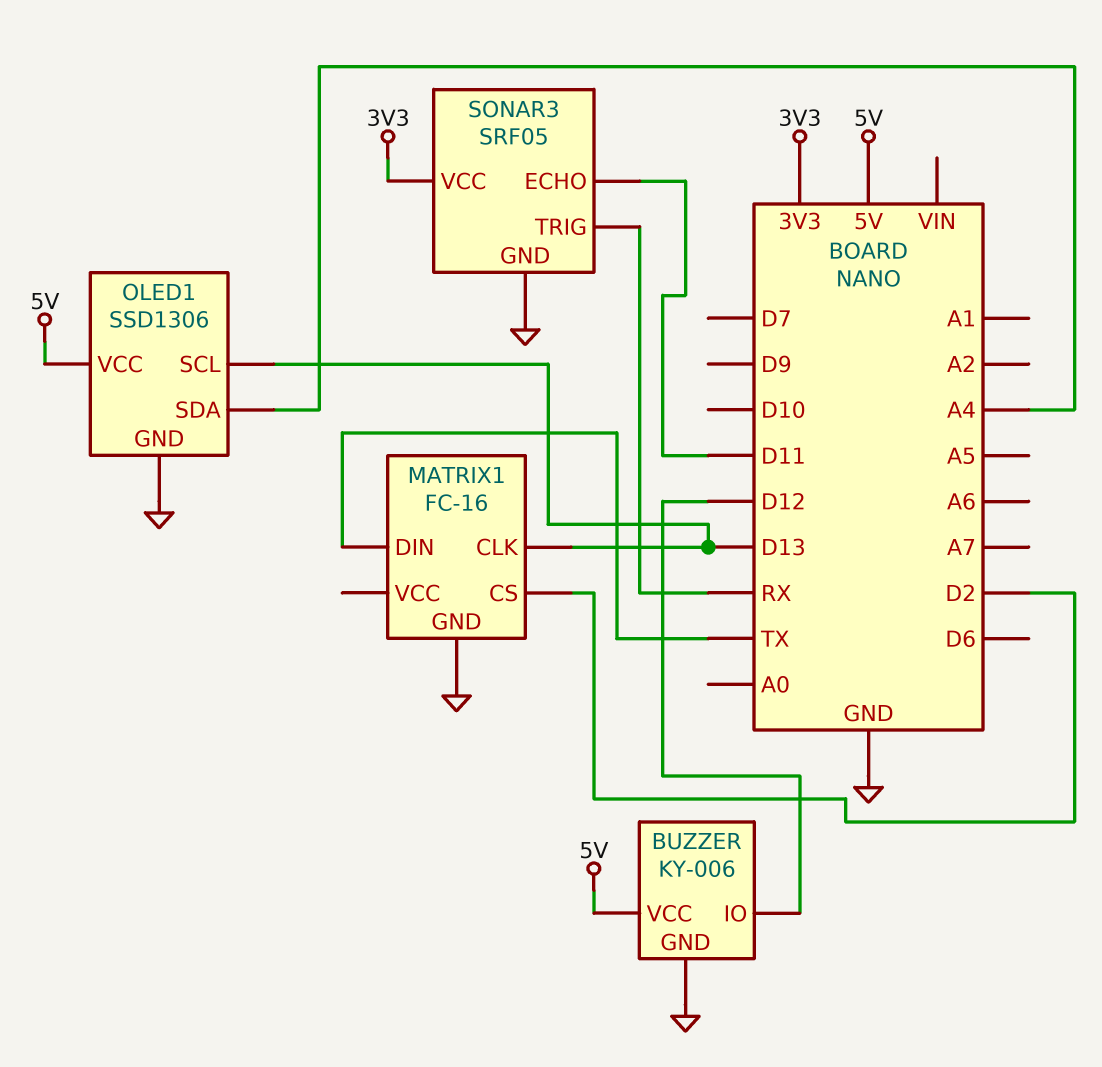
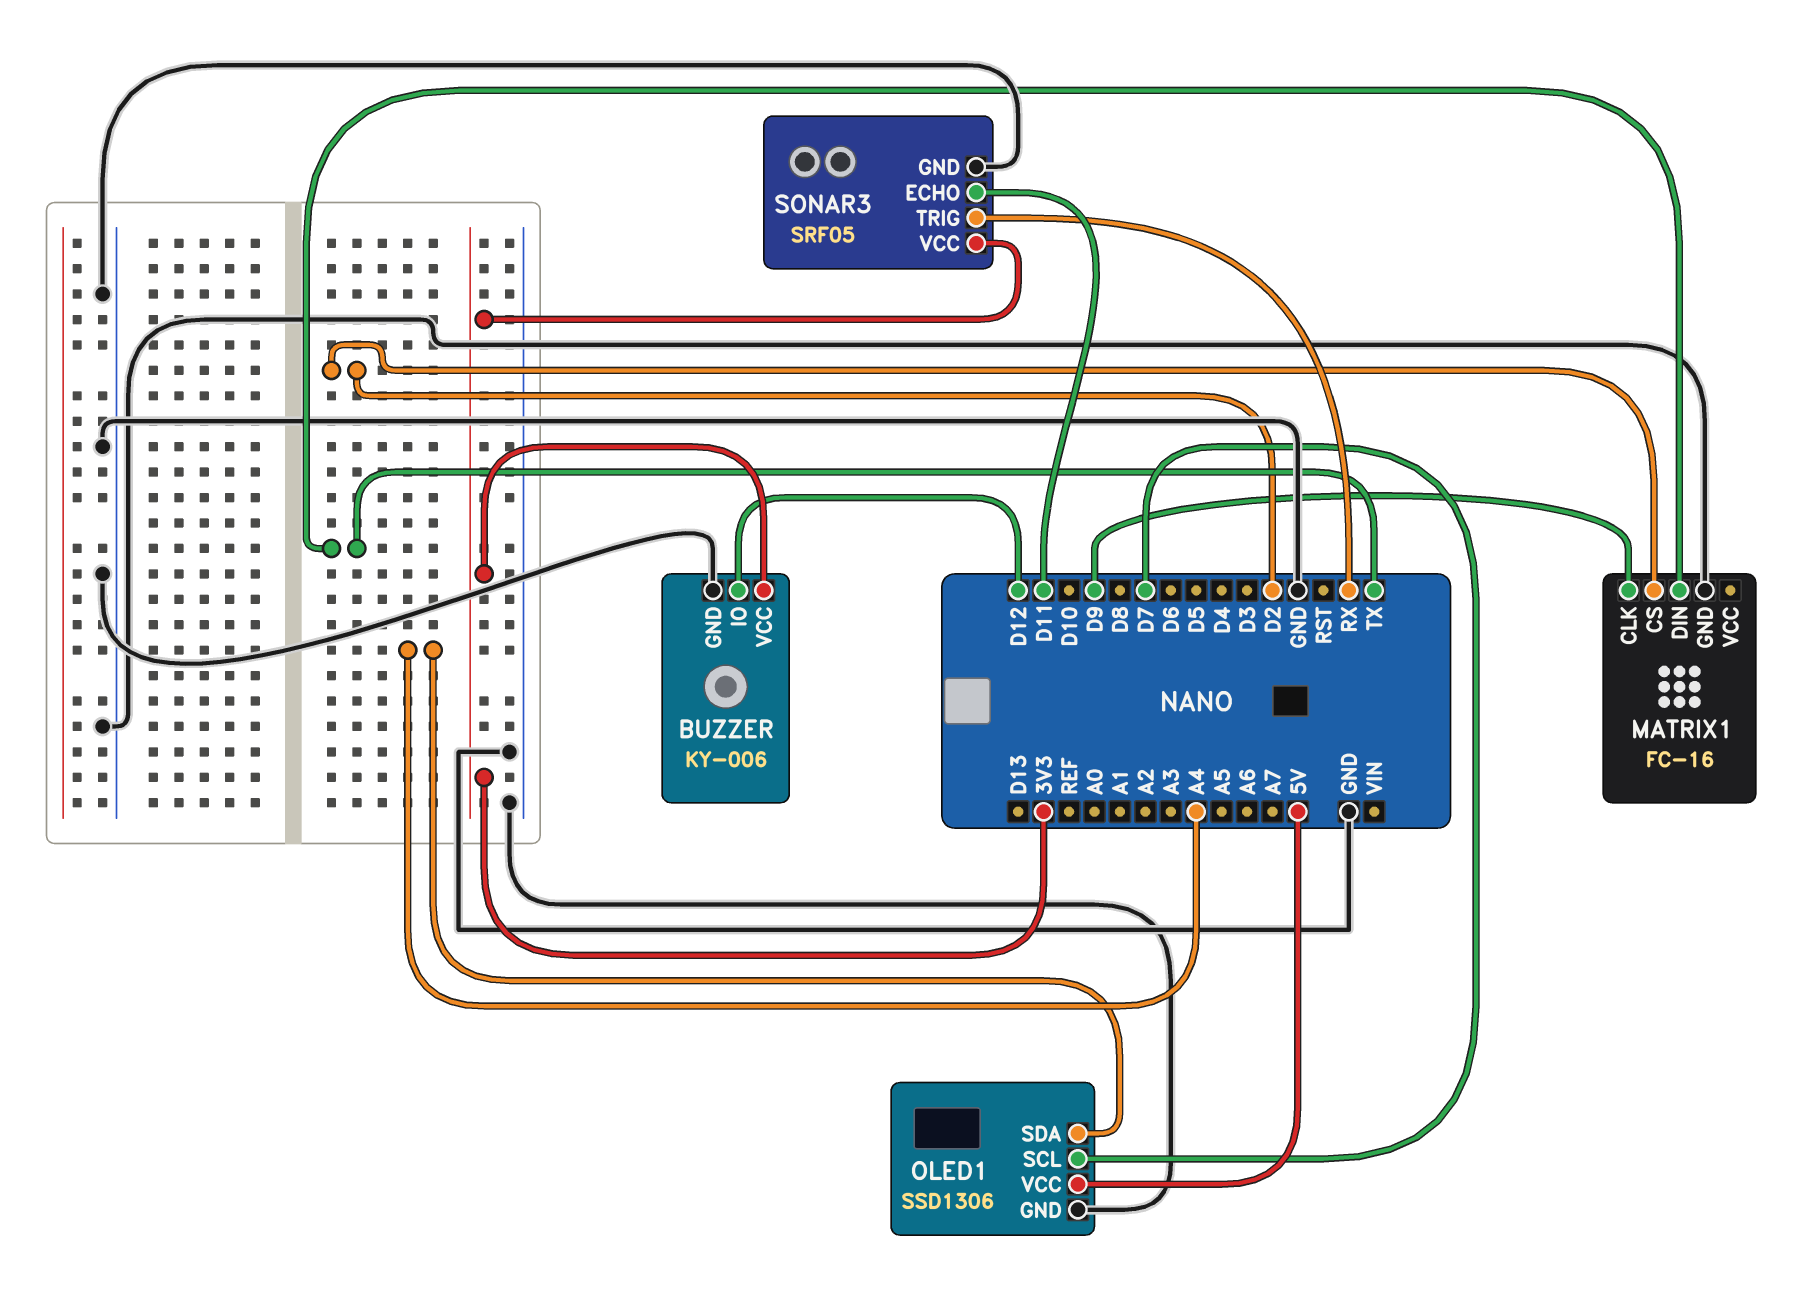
BUZZER pin VCC: 5V -> 3V3
MATRIX1 pin CLK: D13 -> D9
OLED1 pin SCL: D13 -> D7

